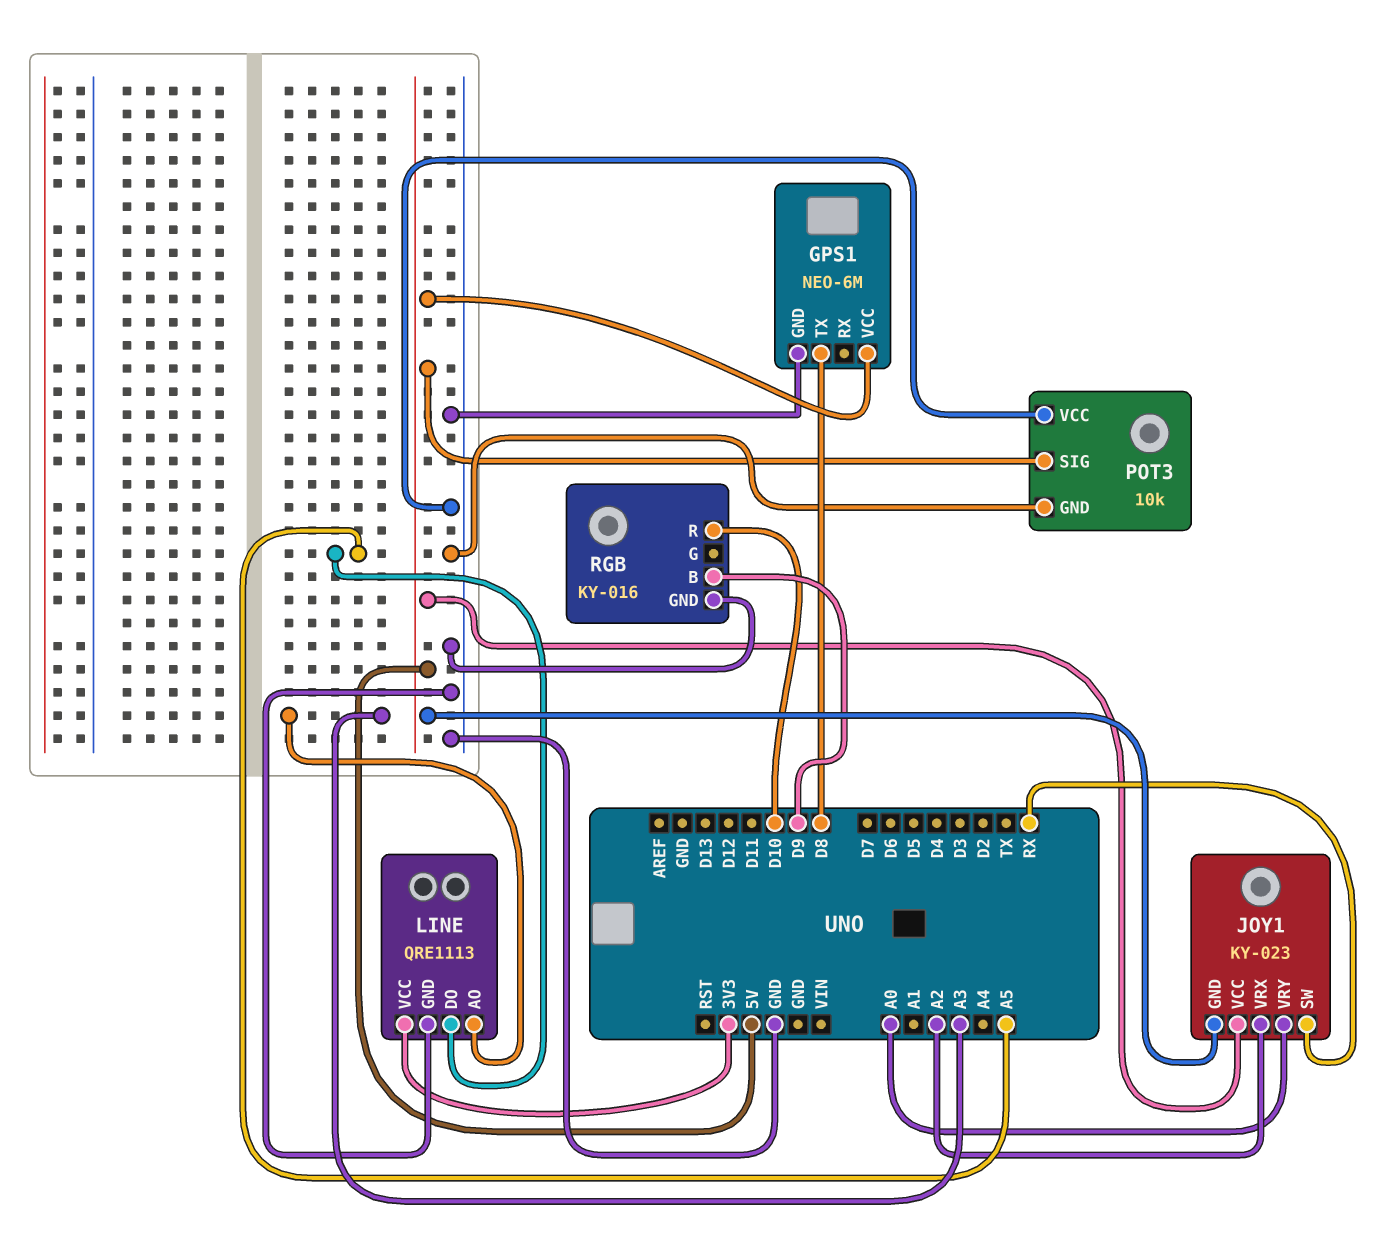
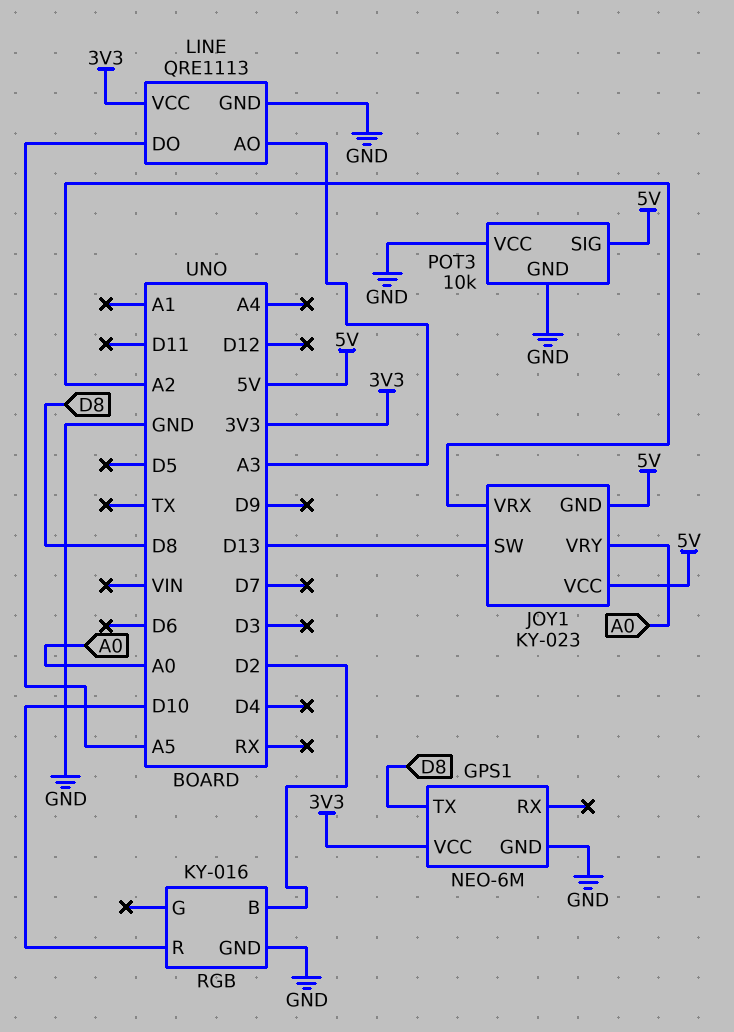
GPS1 pin VCC: 5V -> 3V3
JOY1 pin SW: RX -> D13
RGB pin B: D9 -> D2

